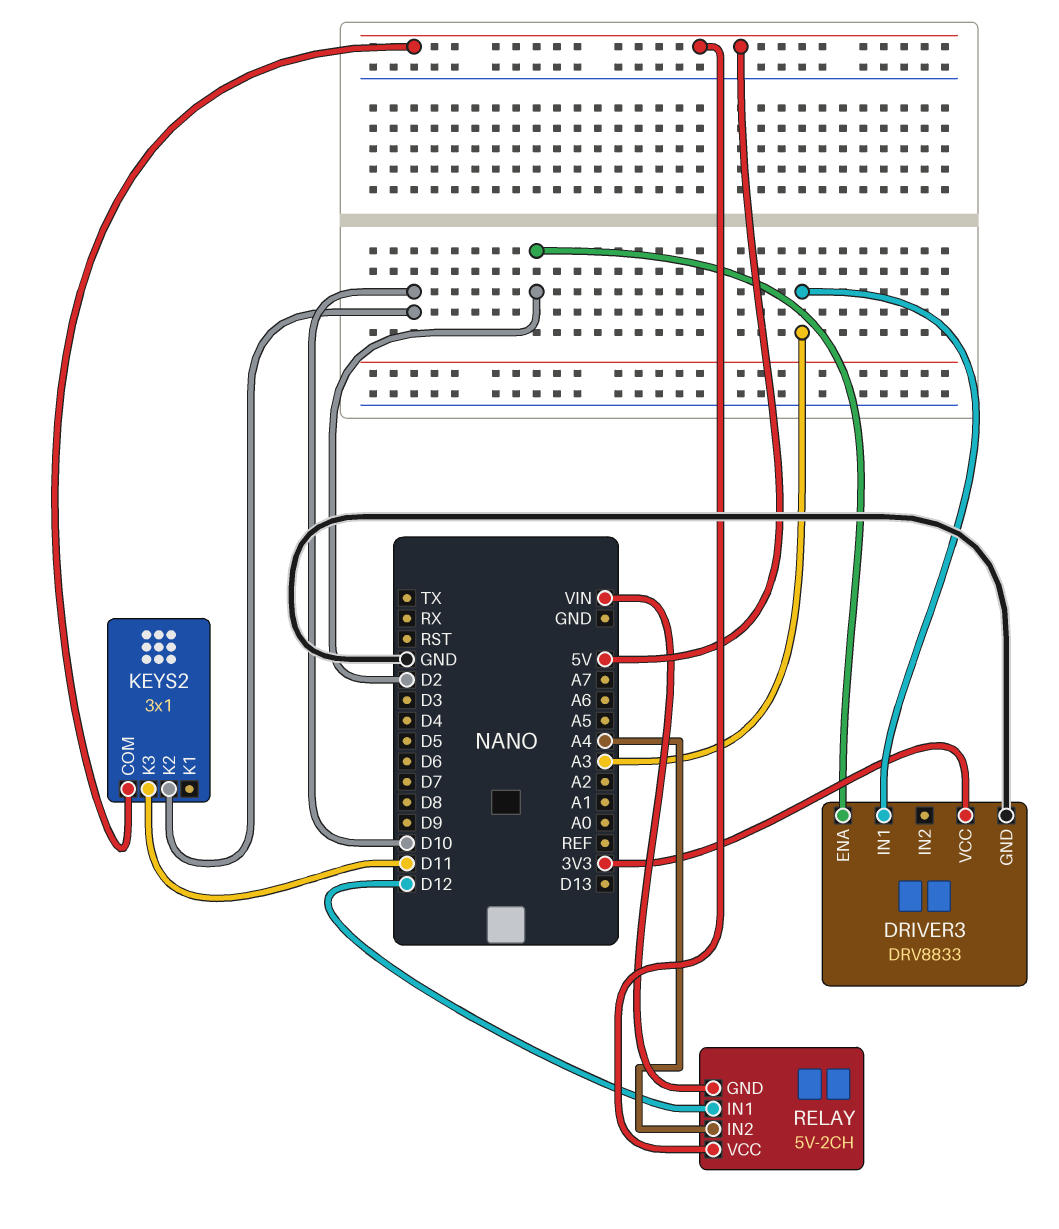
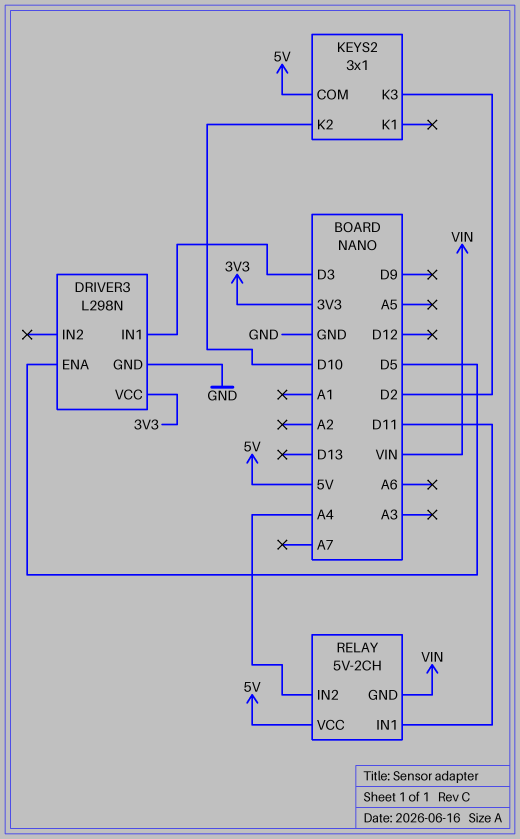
DRIVER3: DRV8833 -> L298N
DRIVER3 pin ENA: D2 -> D5
DRIVER3 pin IN1: A3 -> D3
KEYS2 pin K3: D11 -> D2
RELAY pin IN1: D12 -> D11

